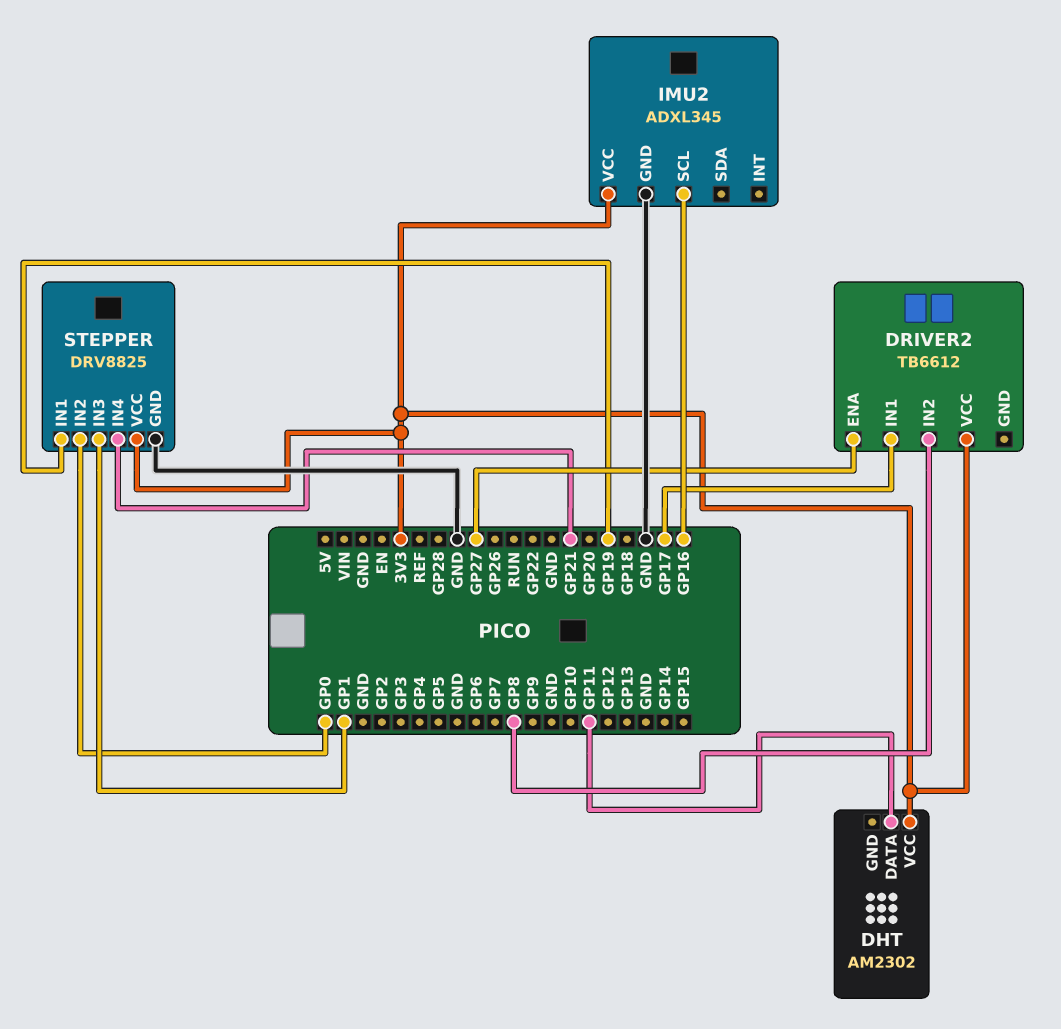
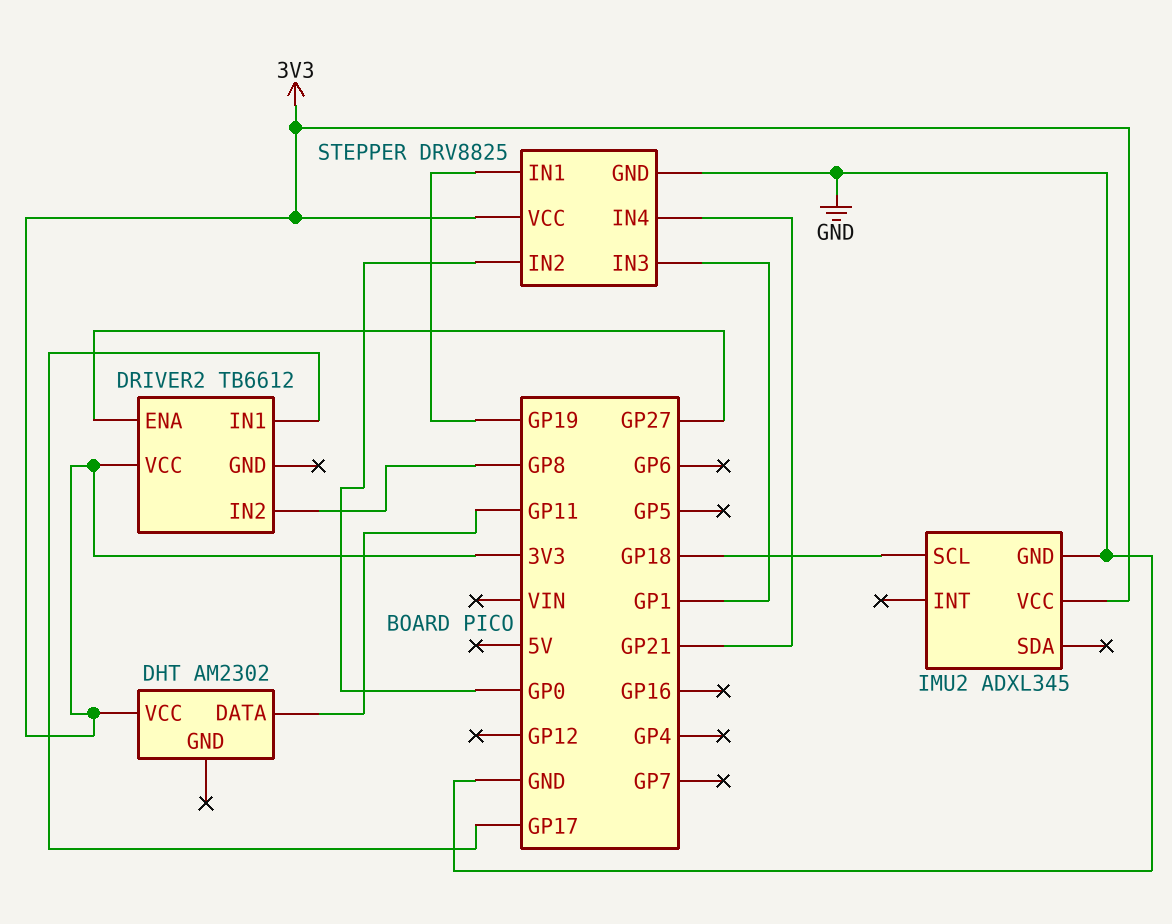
IMU2 pin SCL: GP16 -> GP18

